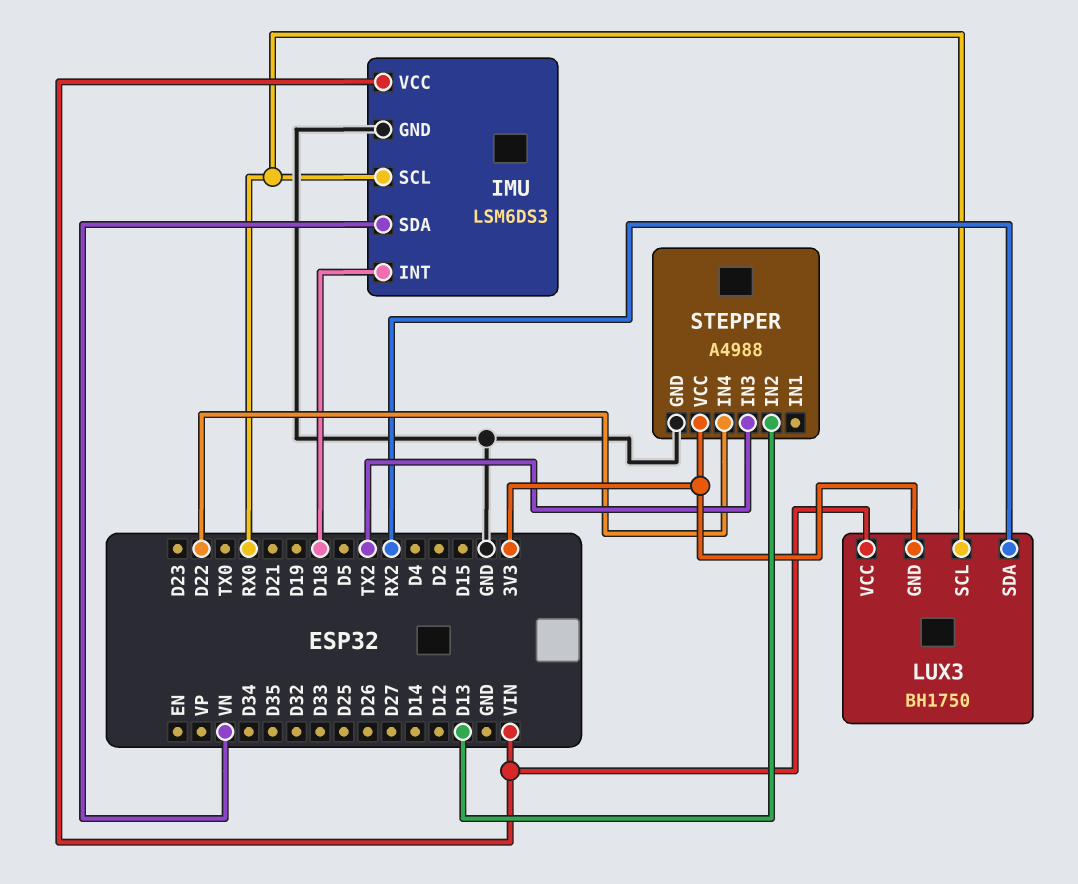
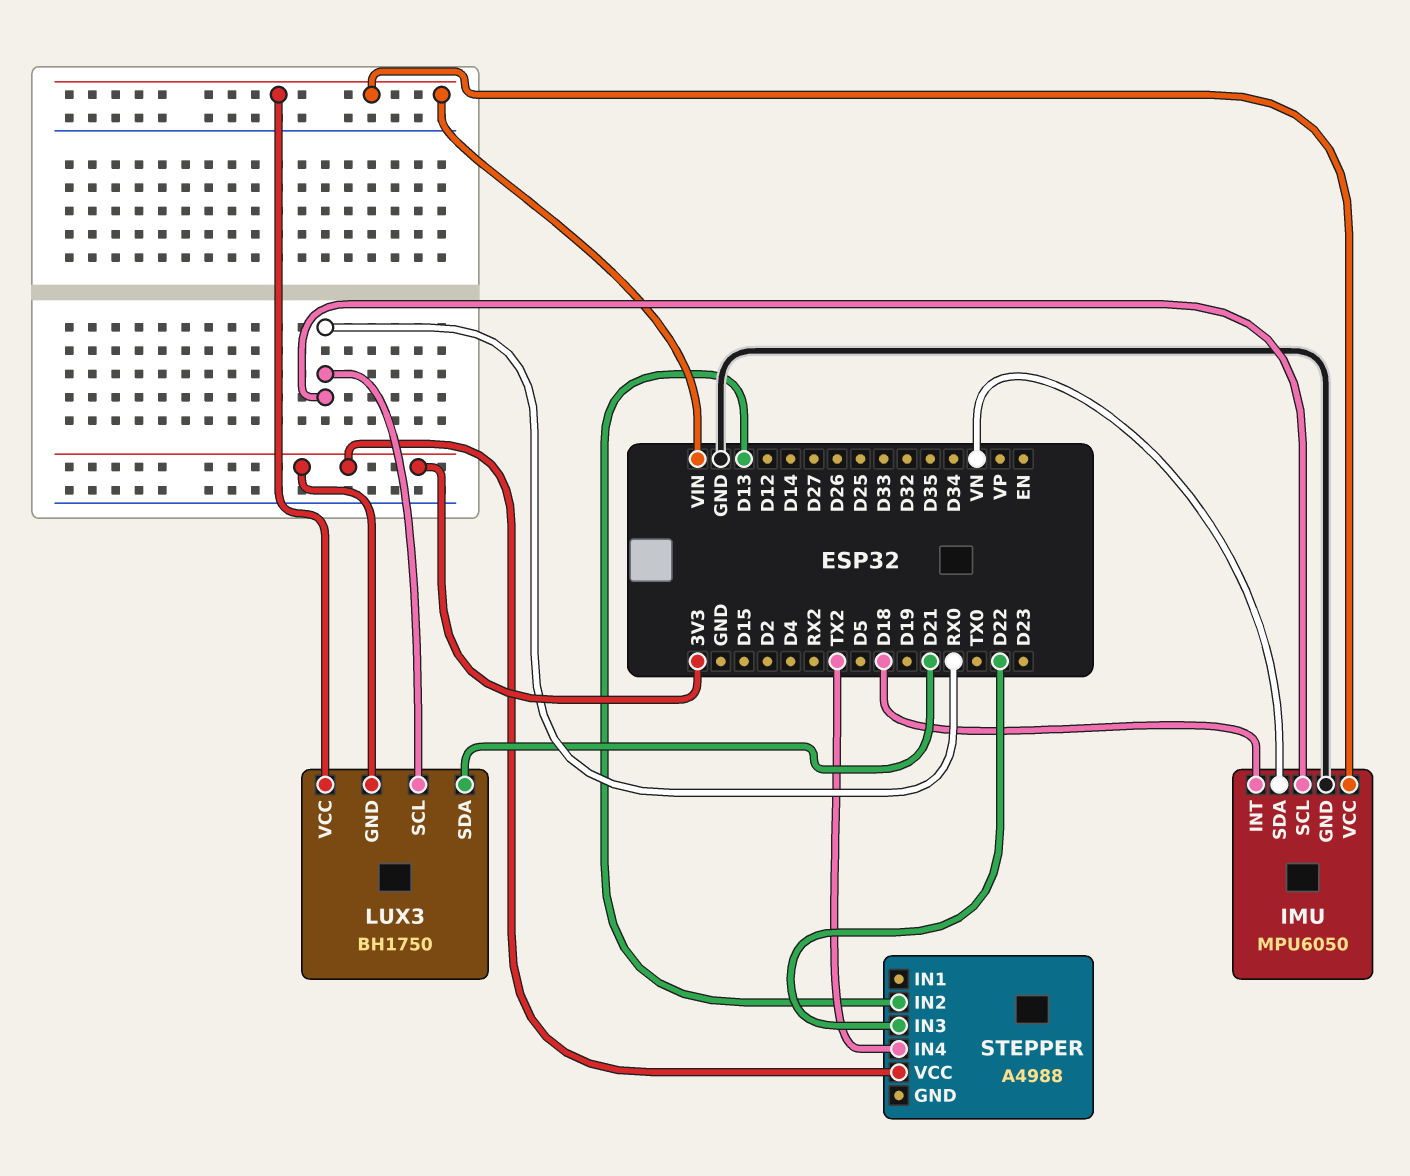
IMU: LSM6DS3 -> MPU6050
LUX3 pin SDA: RX2 -> D21
STEPPER pin GND: GND -> none
STEPPER pin IN3: TX2 -> D22
STEPPER pin IN4: D22 -> TX2

